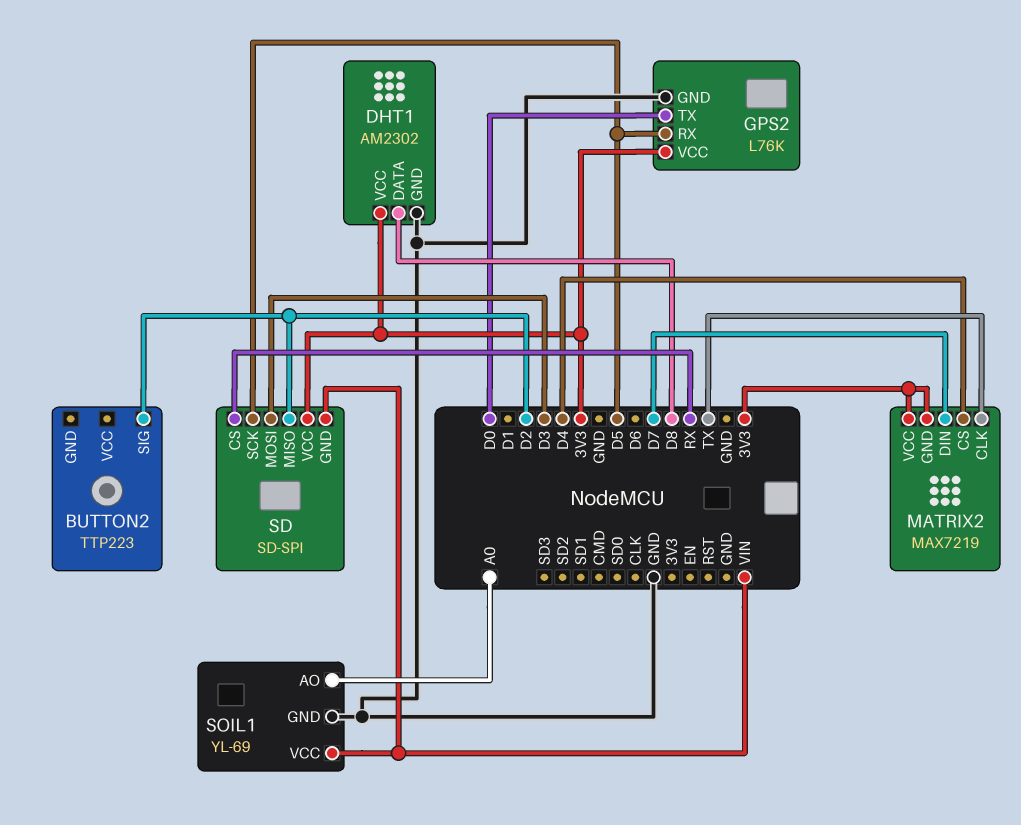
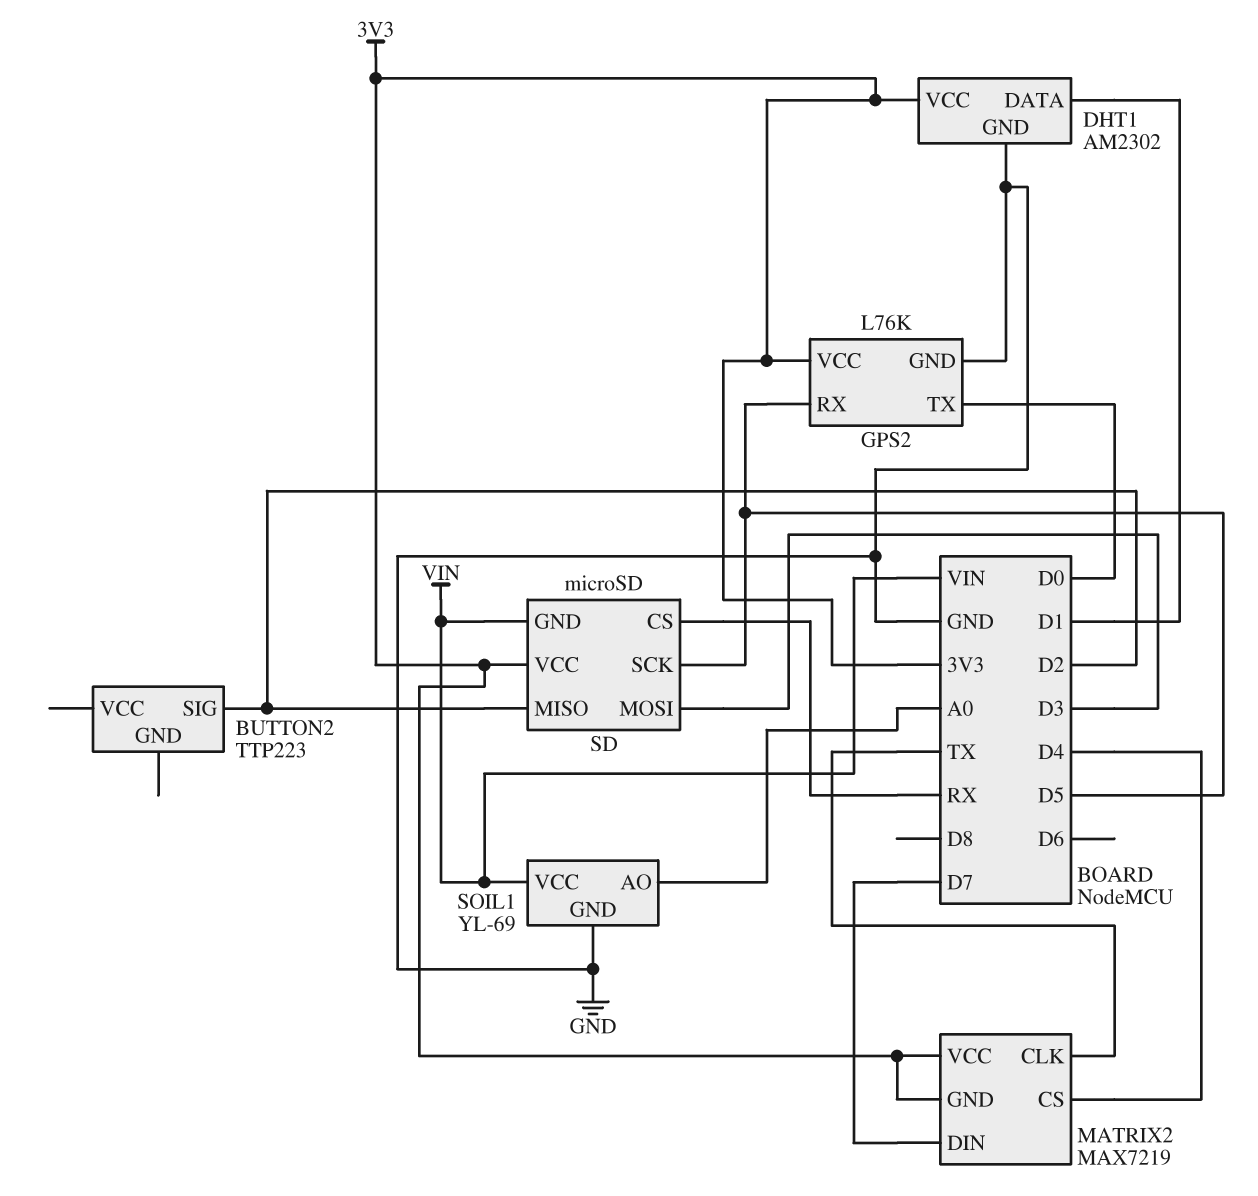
DHT1 pin DATA: D8 -> D1
SD: SD-SPI -> microSD

